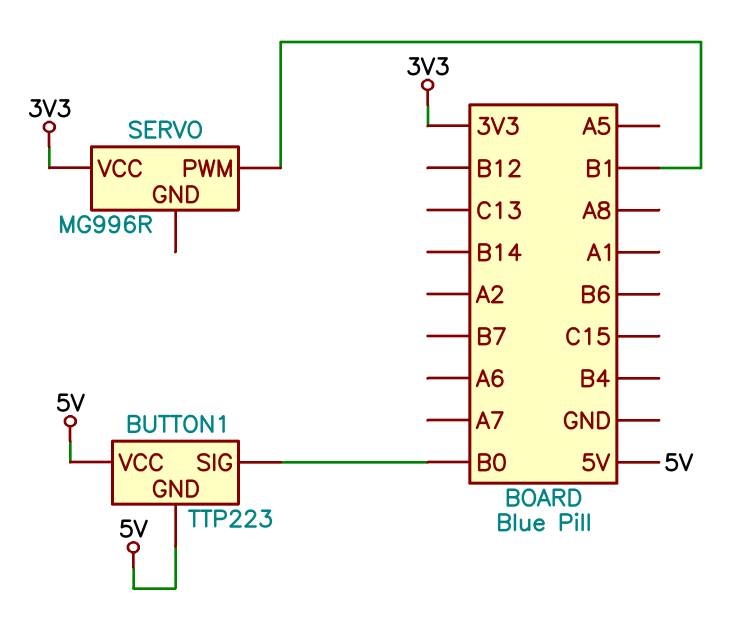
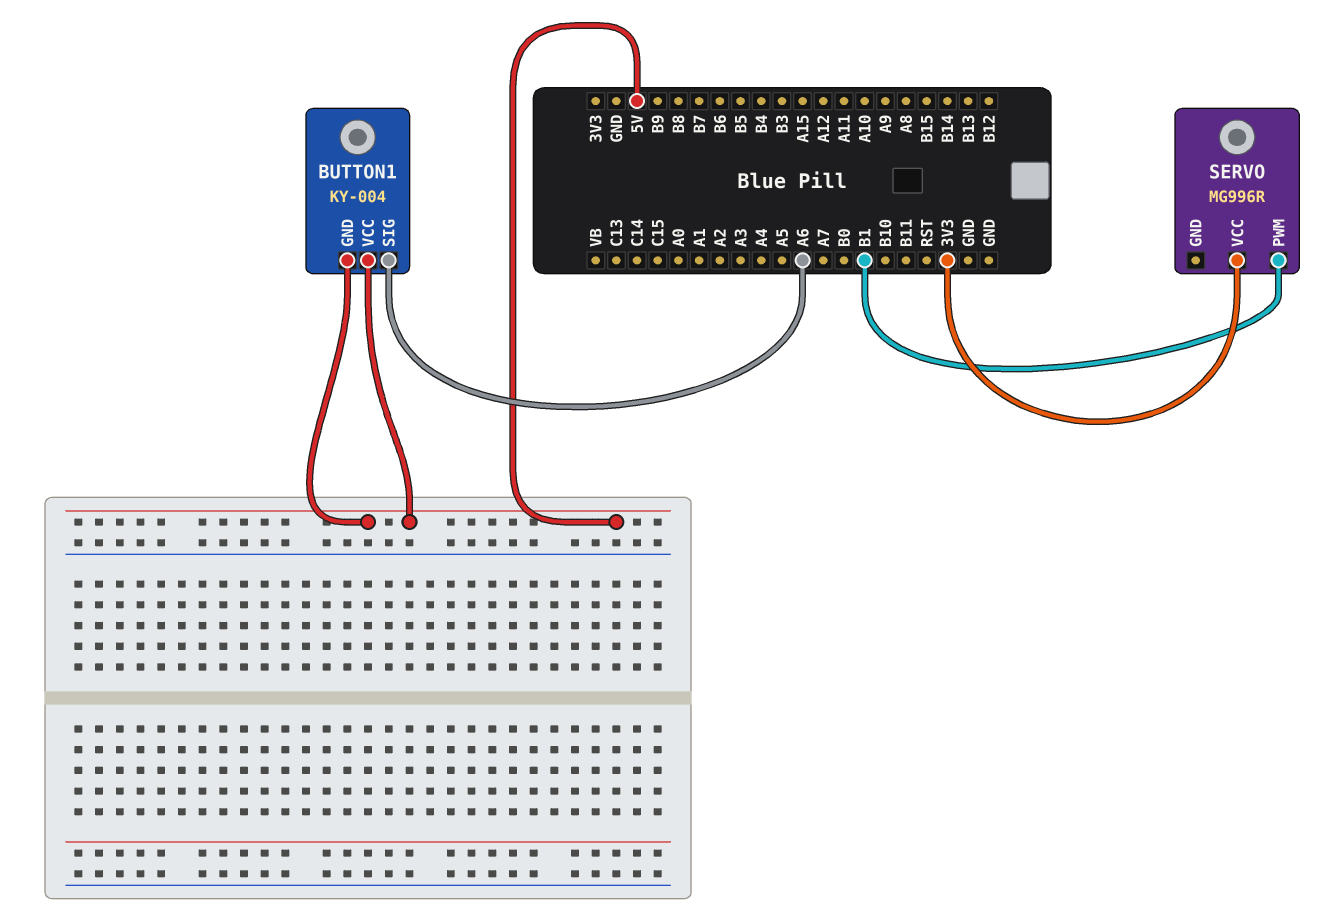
BUTTON1: TTP223 -> KY-004
BUTTON1 pin SIG: B0 -> A6

